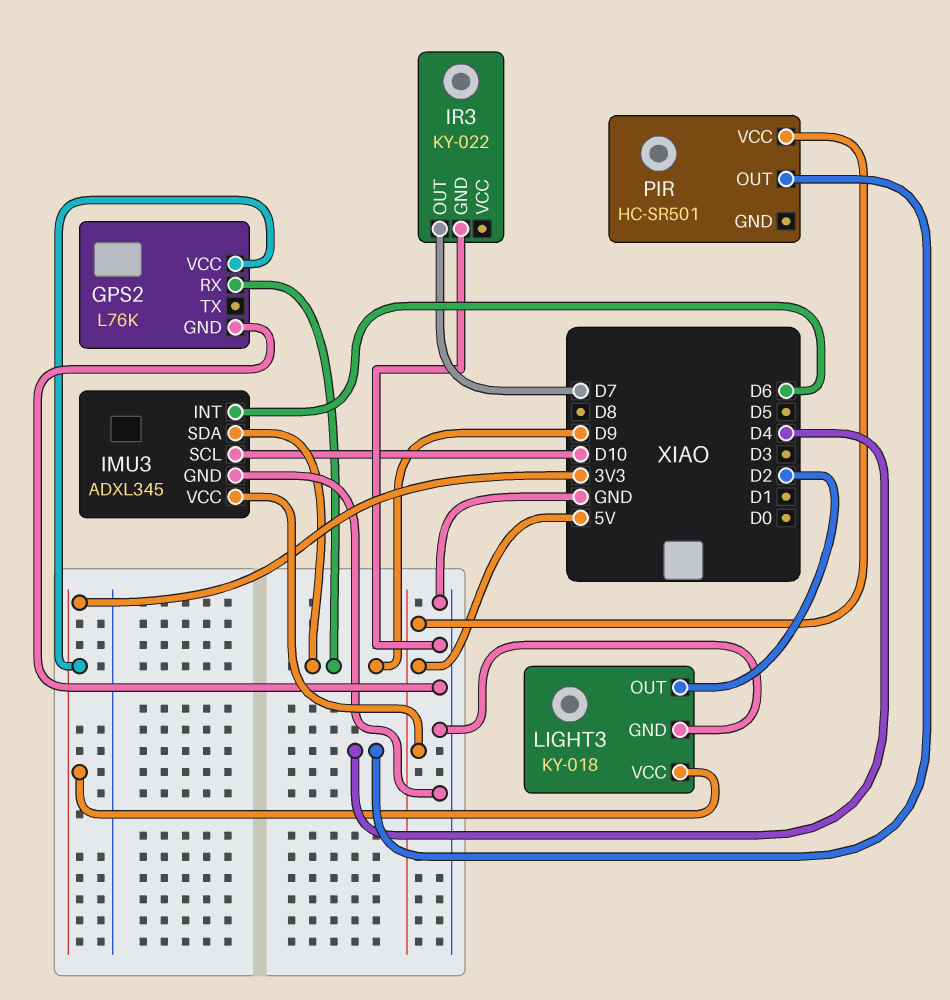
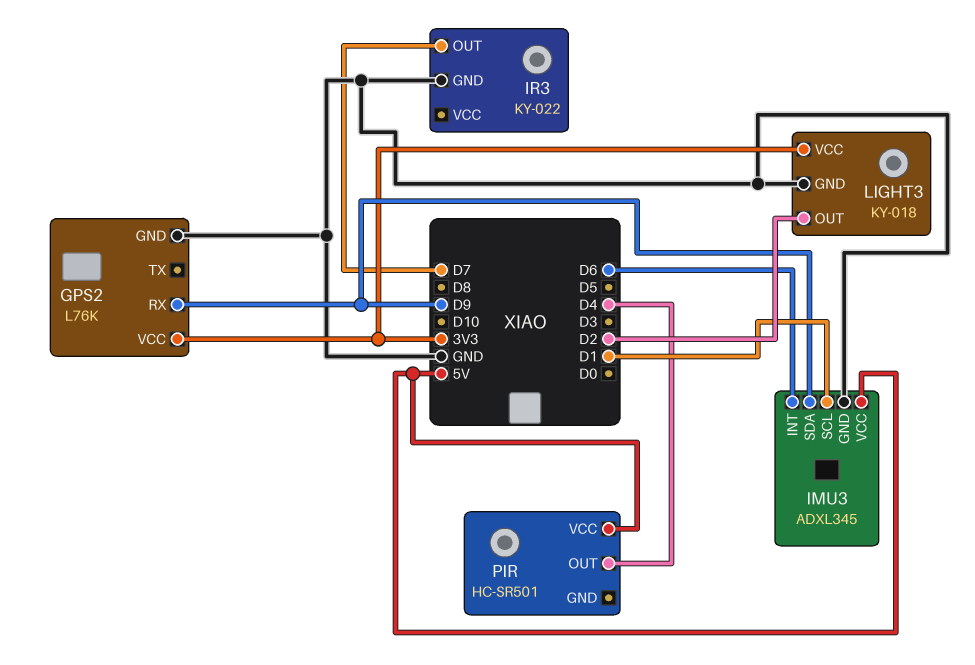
IMU3 pin SCL: D10 -> D1

